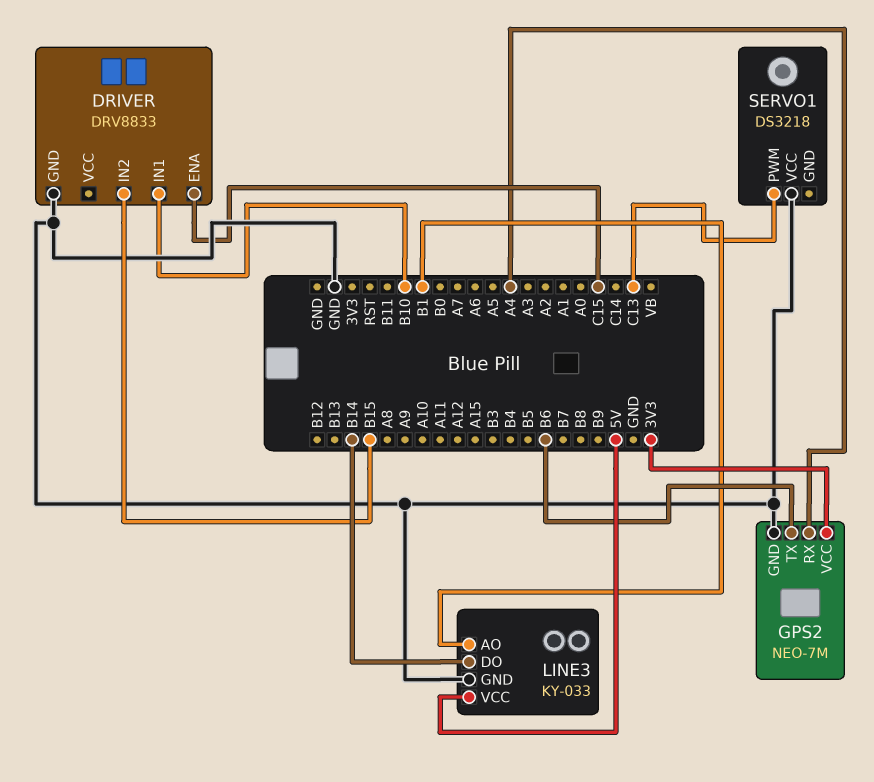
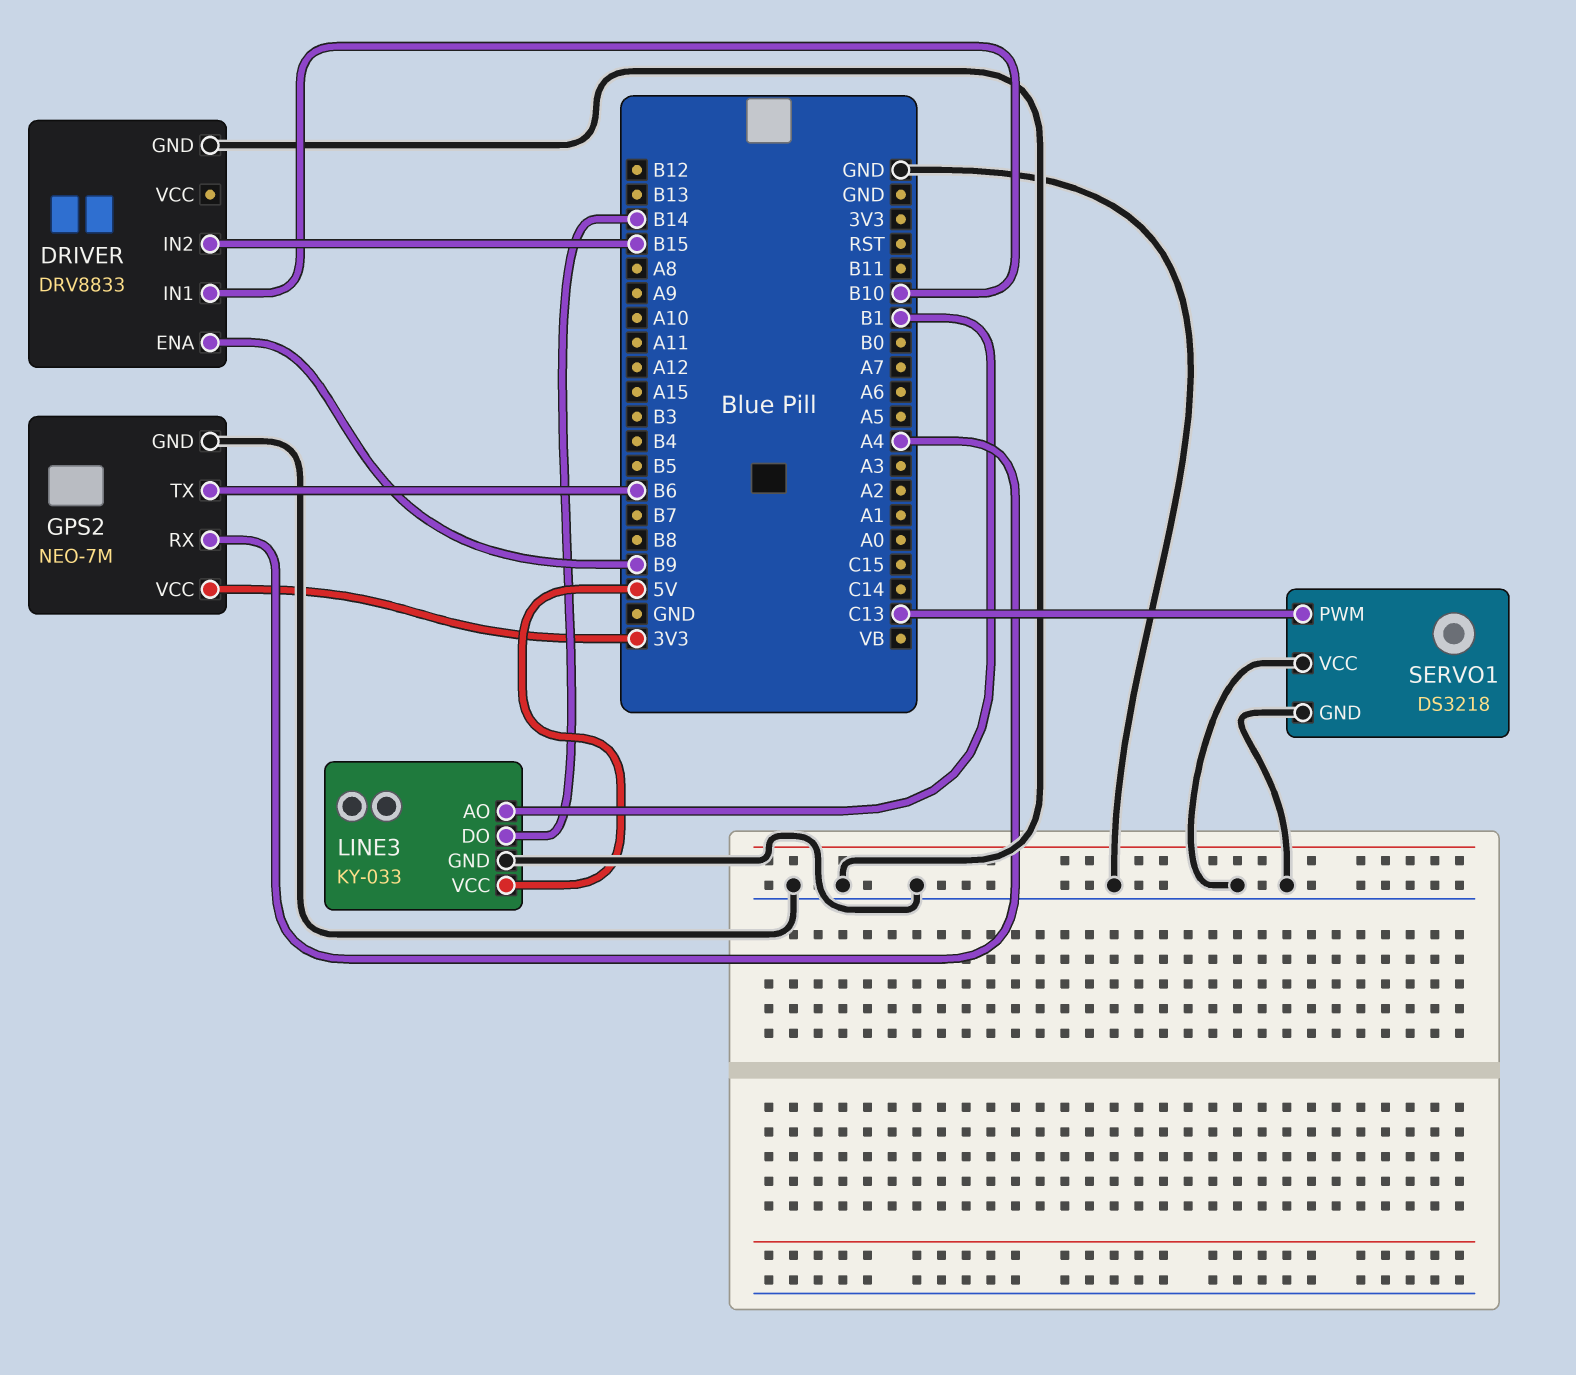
DRIVER pin ENA: C15 -> B9
SERVO1 pin GND: none -> GND

